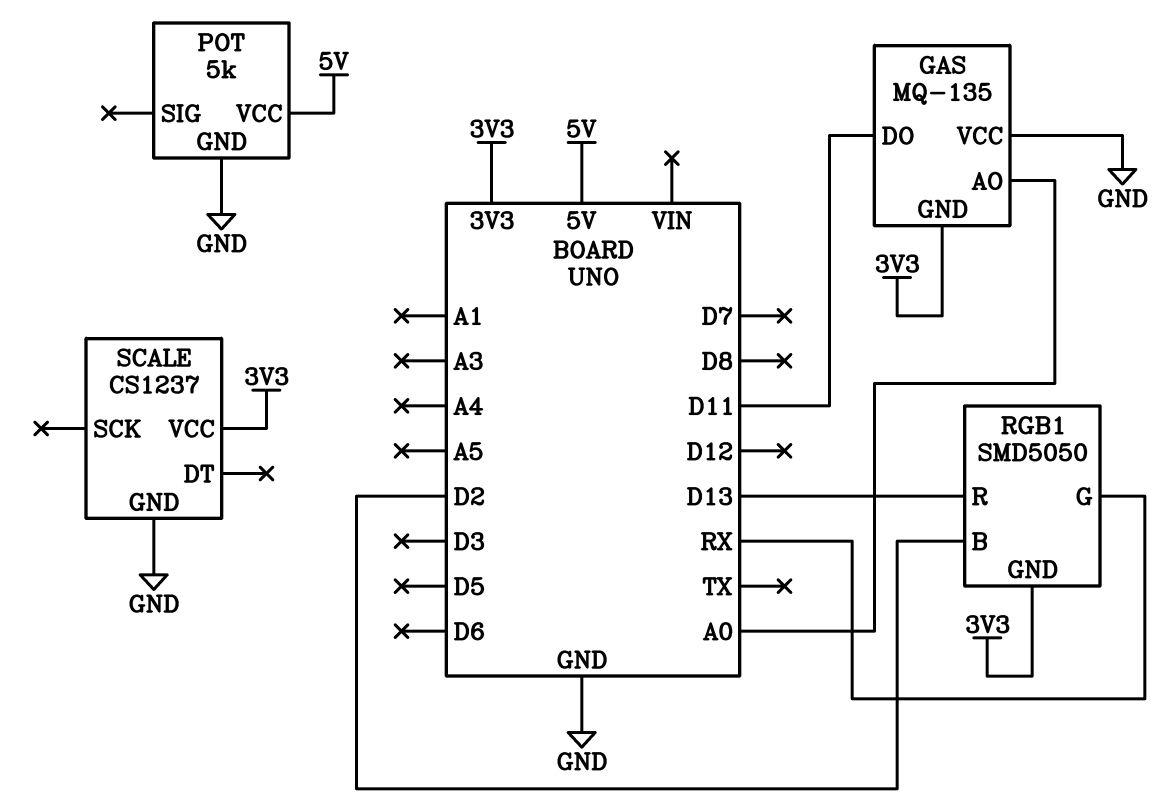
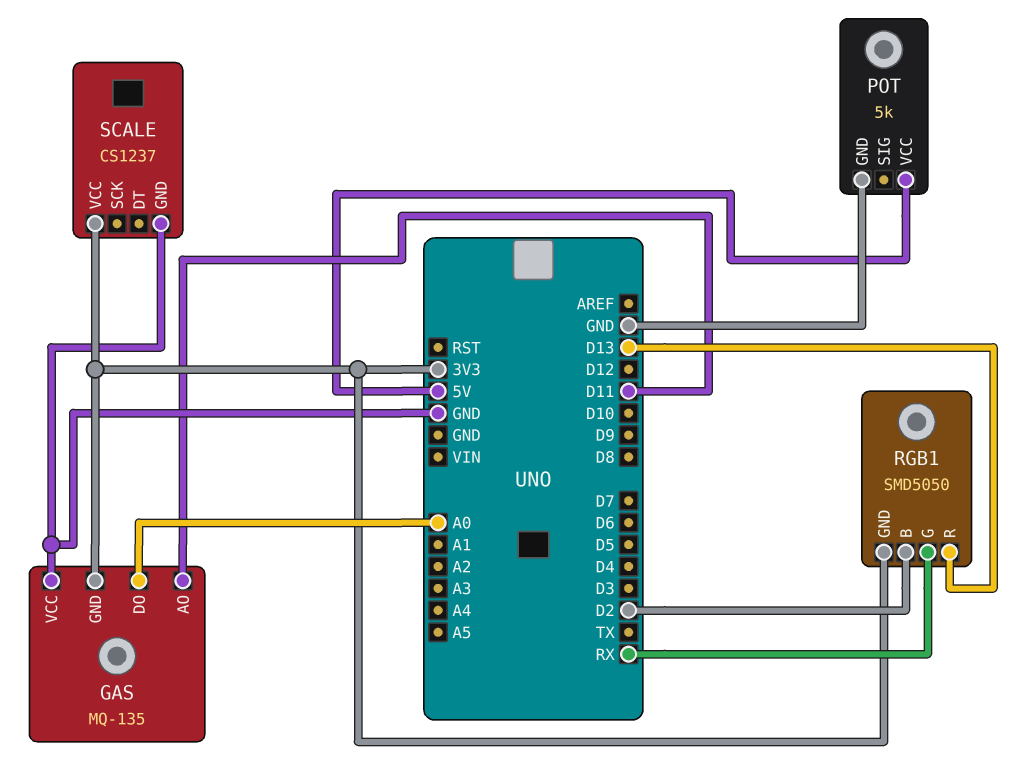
GAS pin AO: A0 -> D11
GAS pin DO: D11 -> A0

